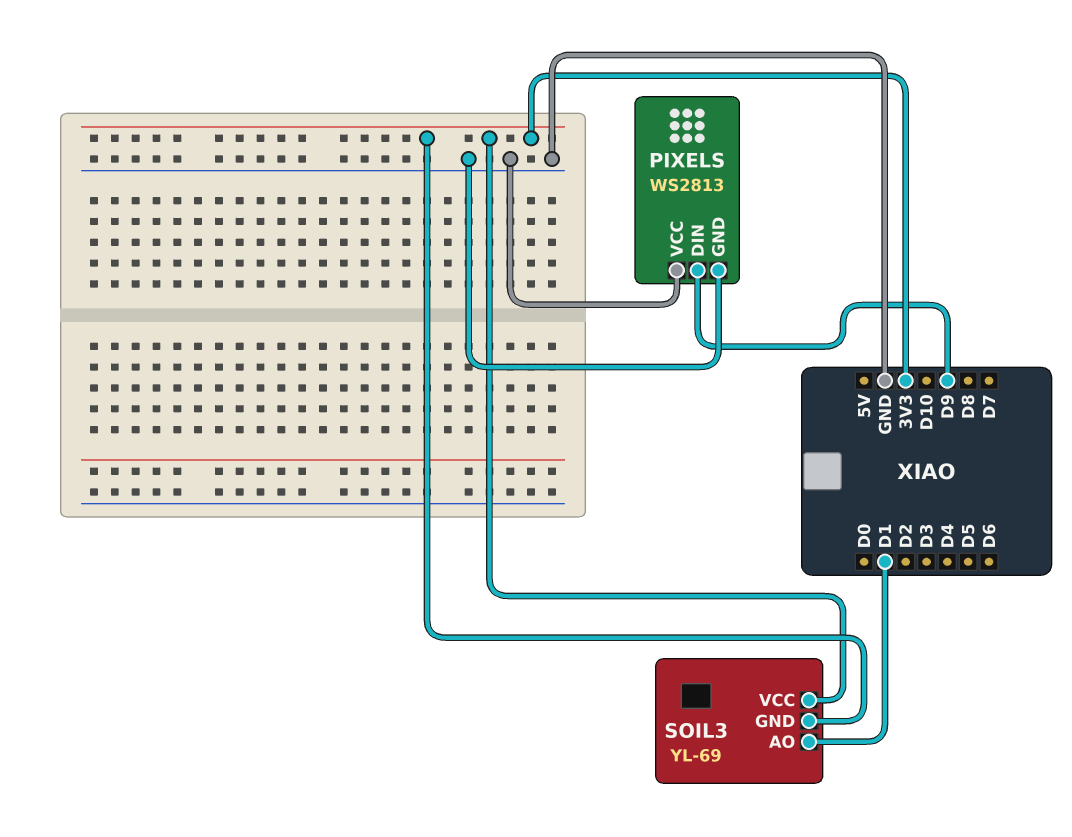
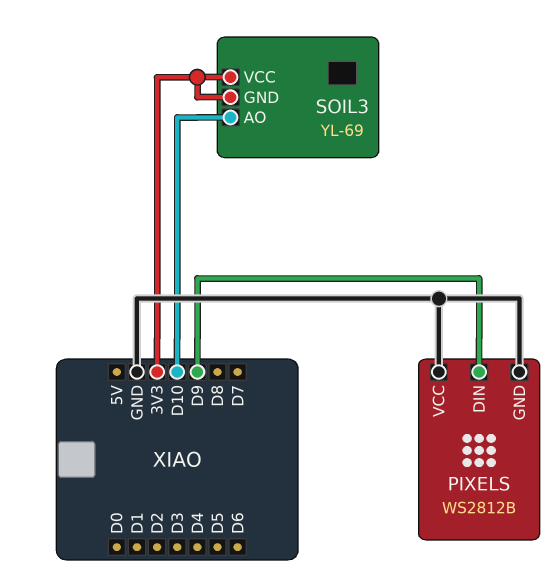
PIXELS: WS2813 -> WS2812B
SOIL3 pin AO: D1 -> D10

